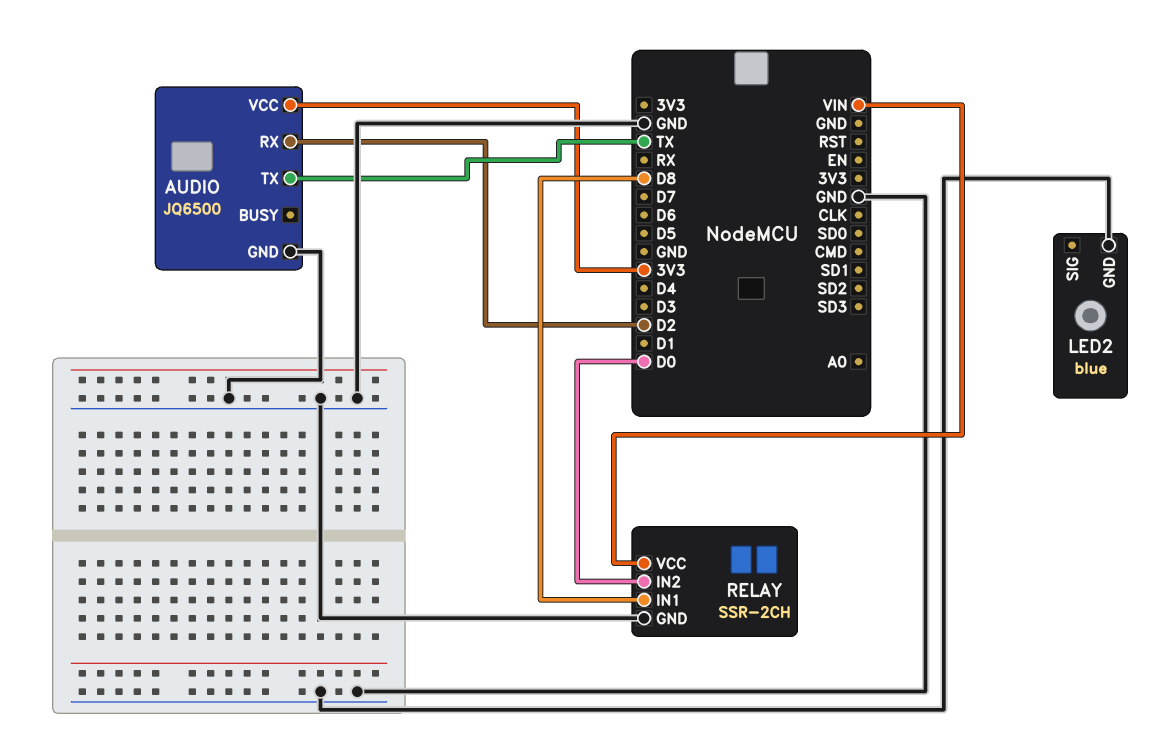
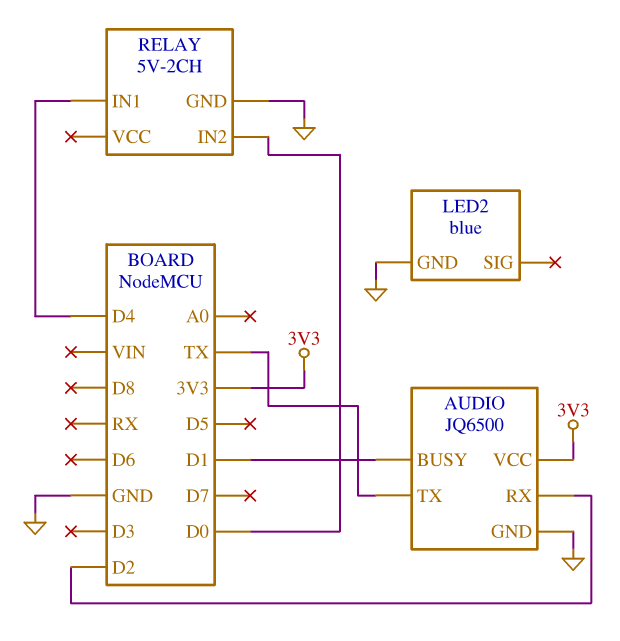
AUDIO pin BUSY: none -> D1
RELAY: SSR-2CH -> 5V-2CH
RELAY pin IN1: D8 -> D4
RELAY pin VCC: VIN -> none

